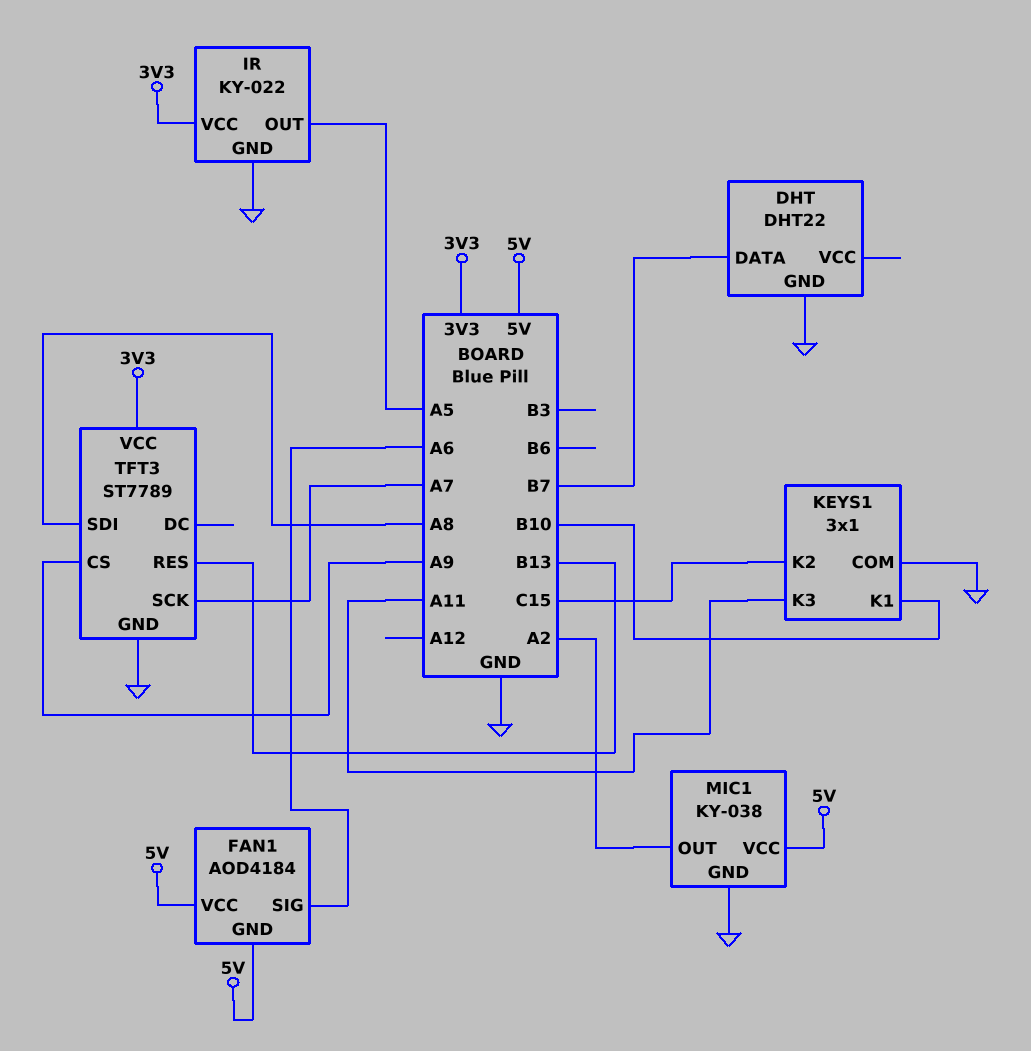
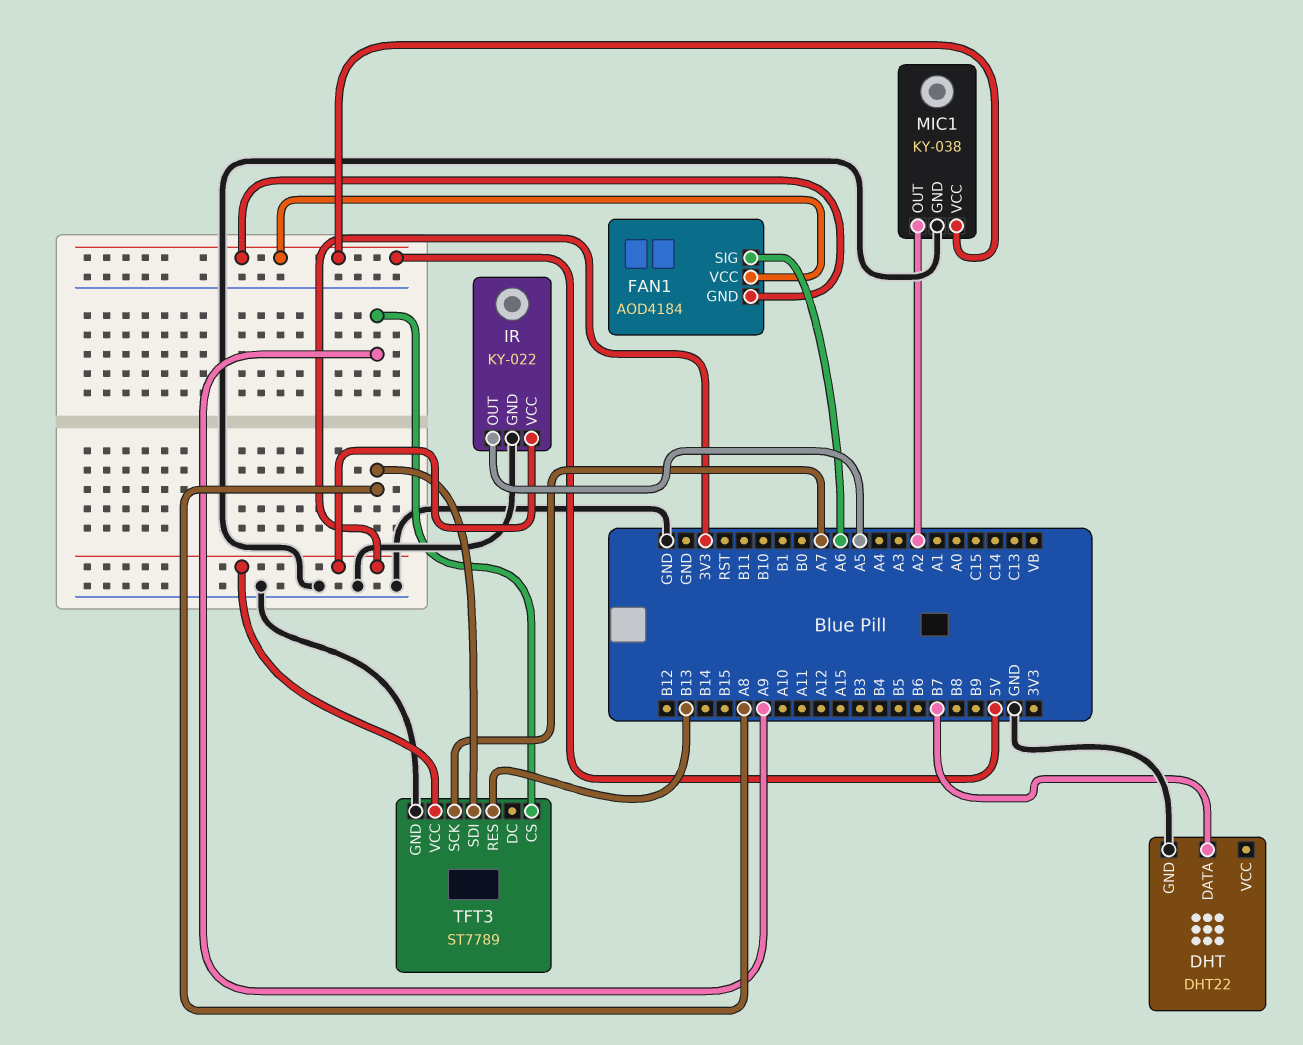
KEYS1: 3x1 -> none
KEYS1 pin COM: GND -> none
KEYS1 pin K1: B10 -> none
KEYS1 pin K2: C15 -> none
KEYS1 pin K3: A11 -> none

